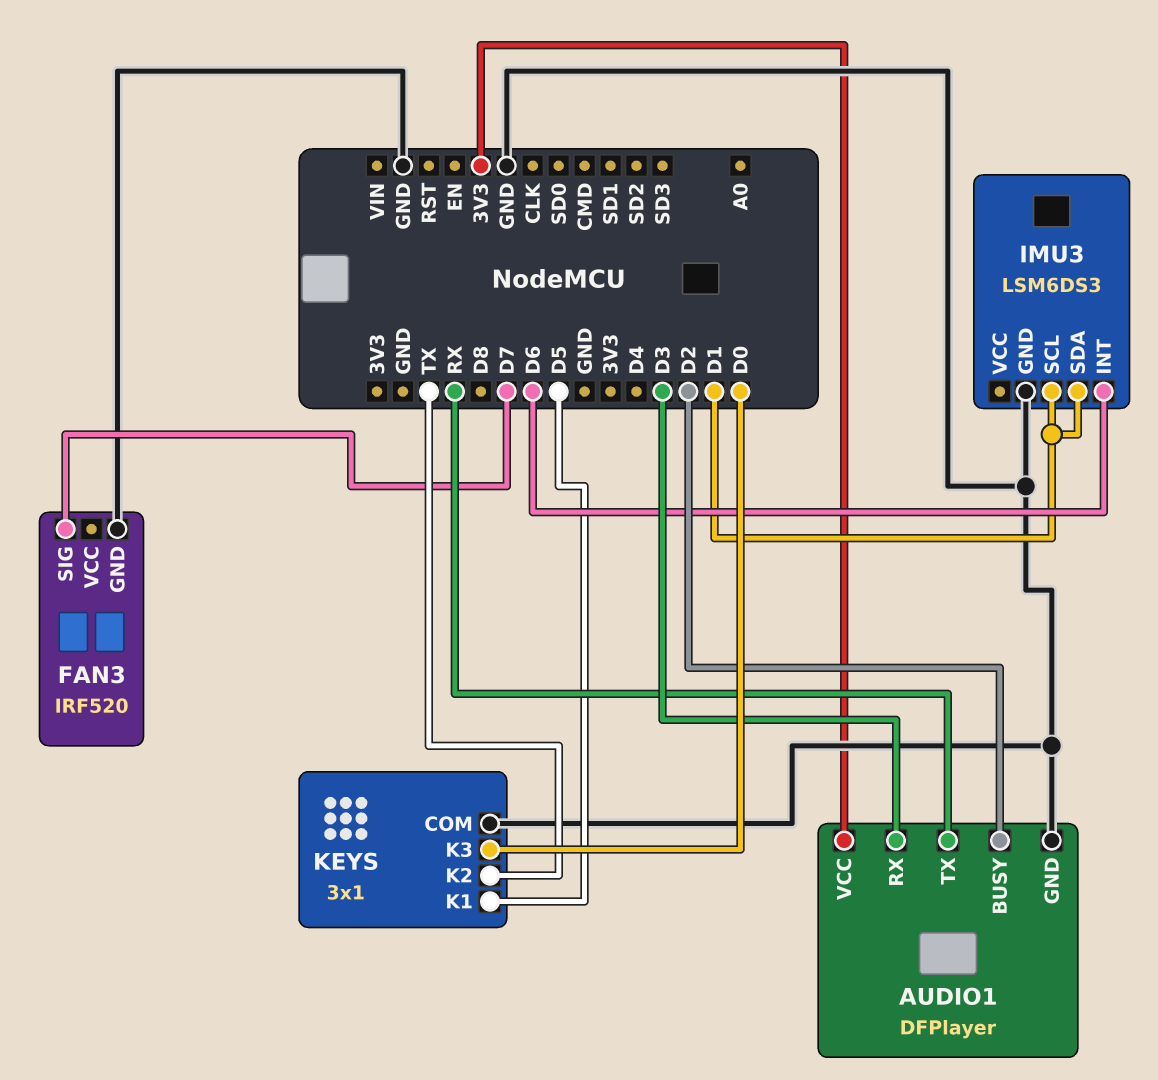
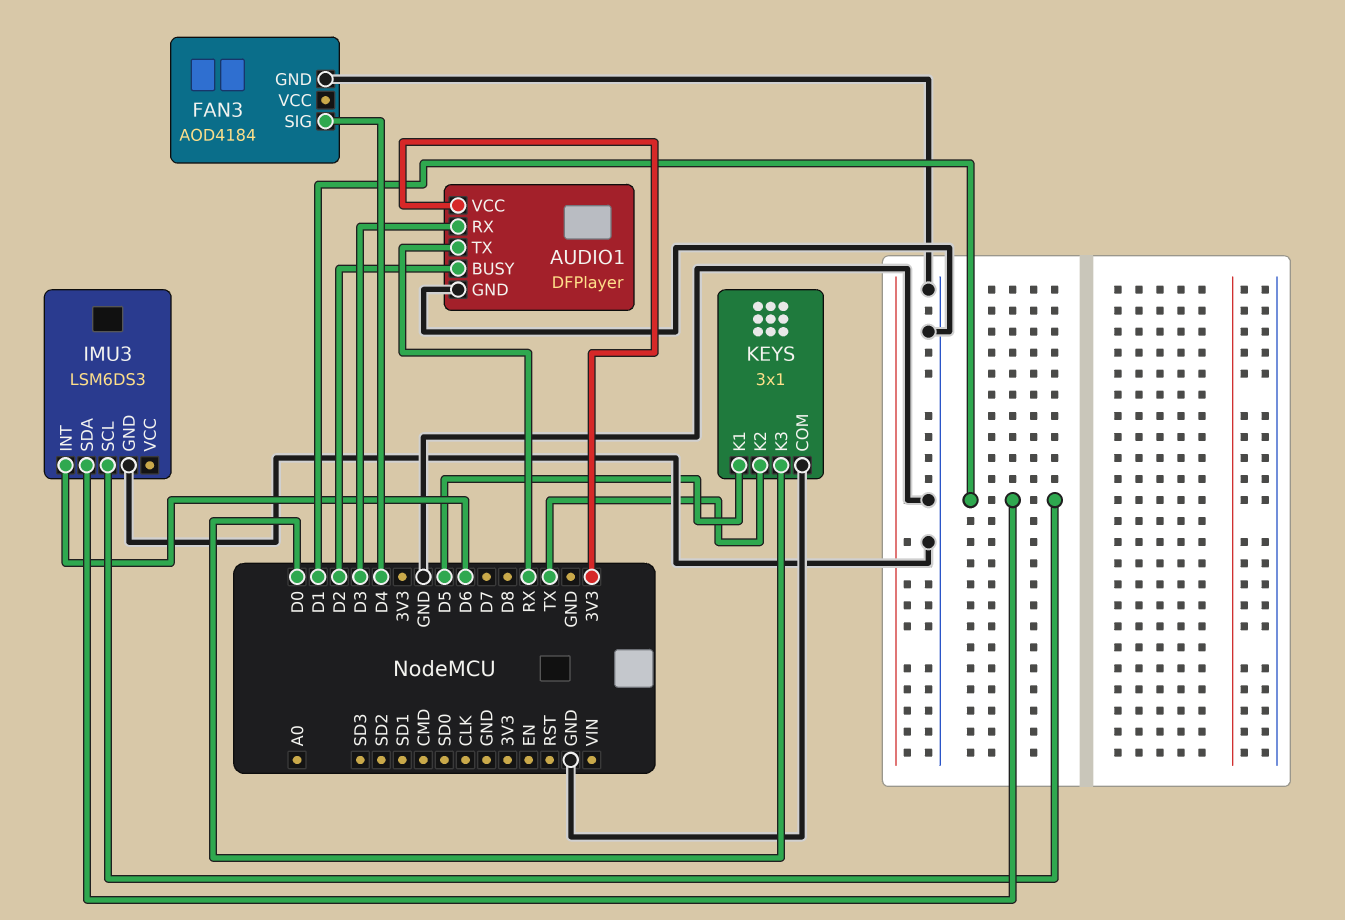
FAN3: IRF520 -> AOD4184
FAN3 pin SIG: D7 -> D4

